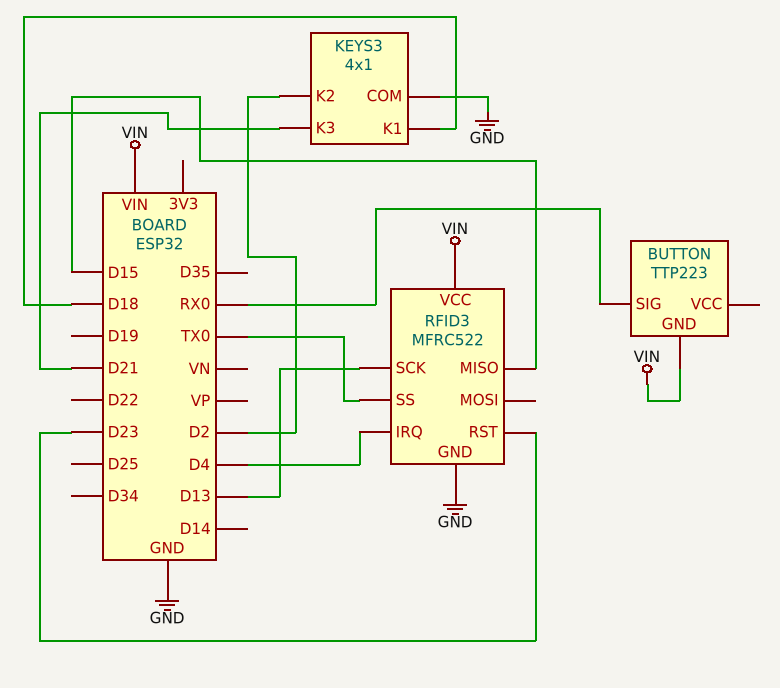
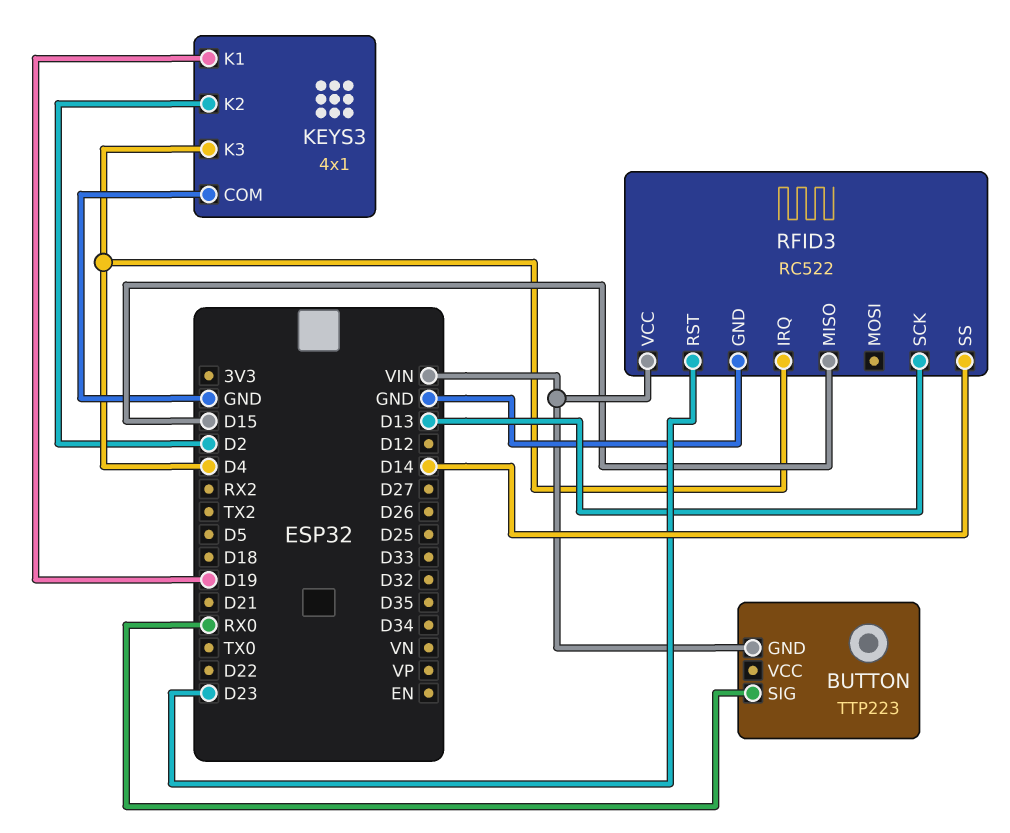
KEYS3 pin K1: D18 -> D19
KEYS3 pin K3: D21 -> D4
RFID3: MFRC522 -> RC522
RFID3 pin SS: TX0 -> D14

